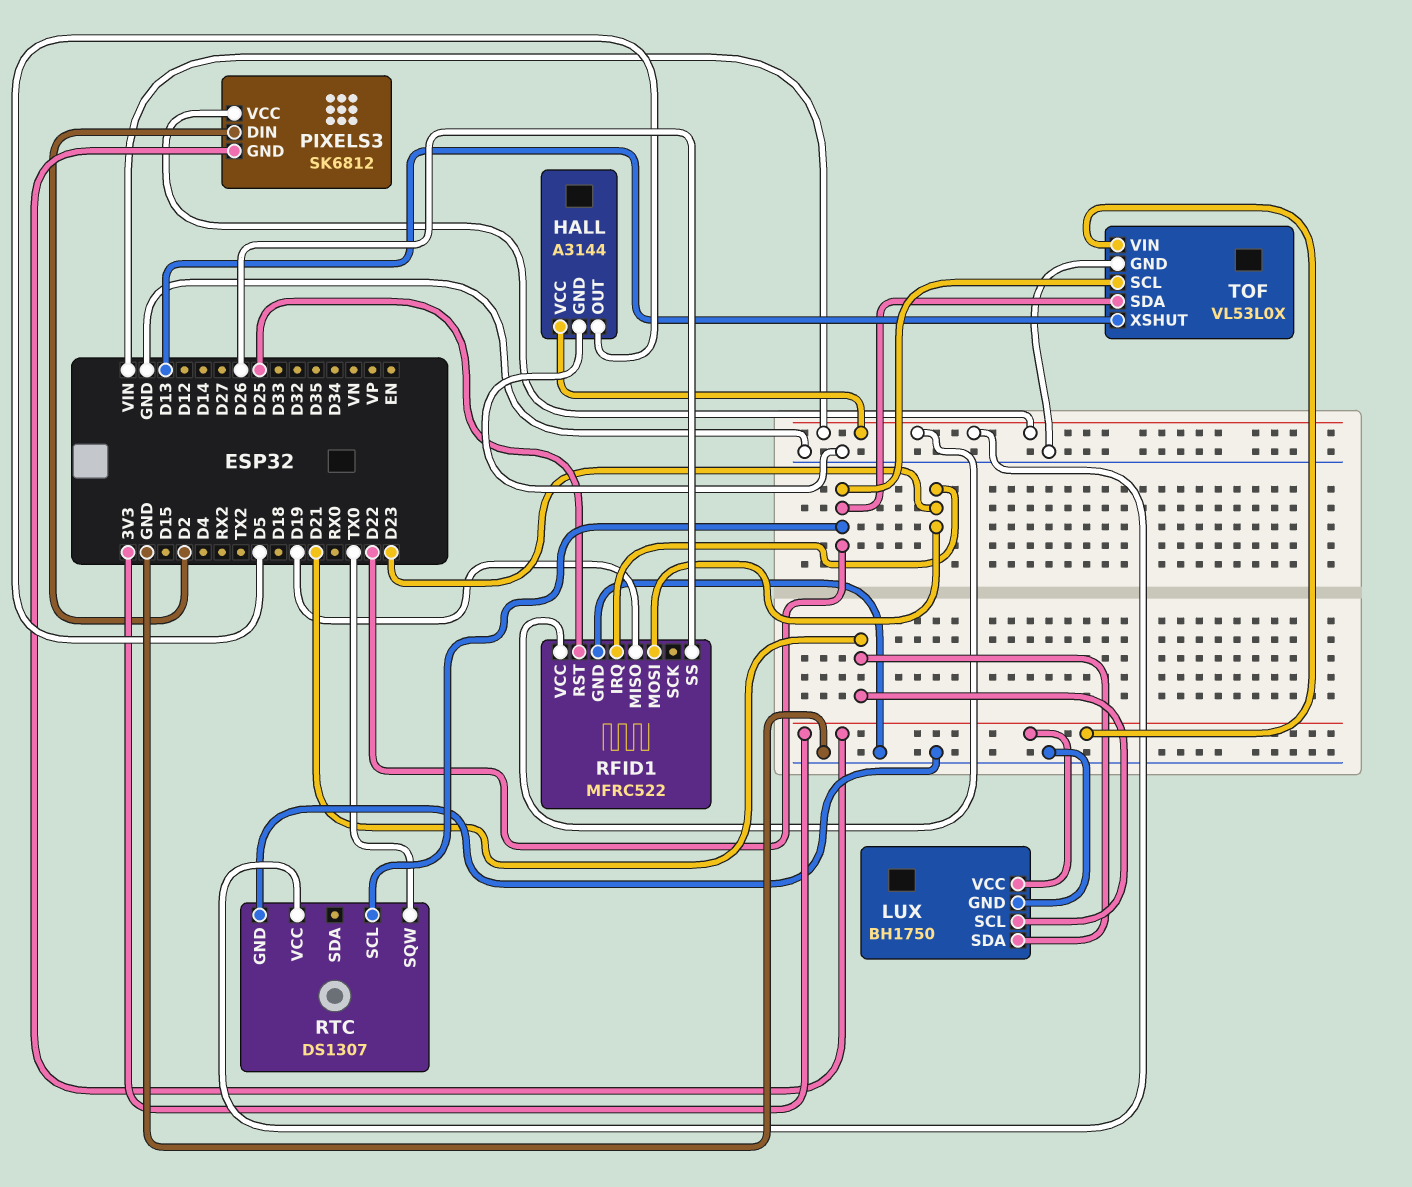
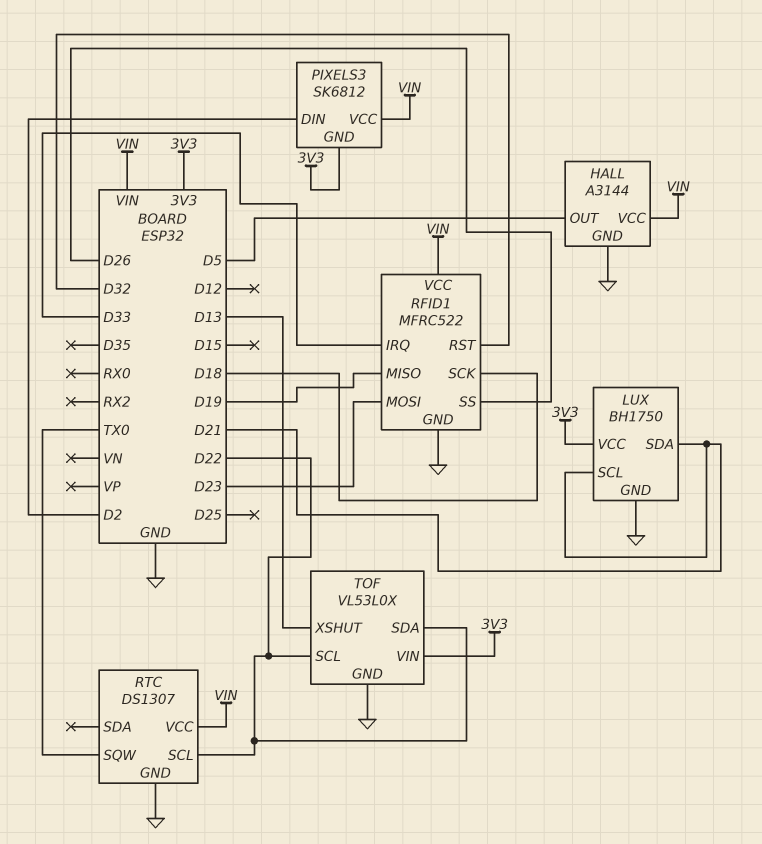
RFID1 pin IRQ: D23 -> D33
RFID1 pin RST: D25 -> D32
RFID1 pin SCK: none -> D18

